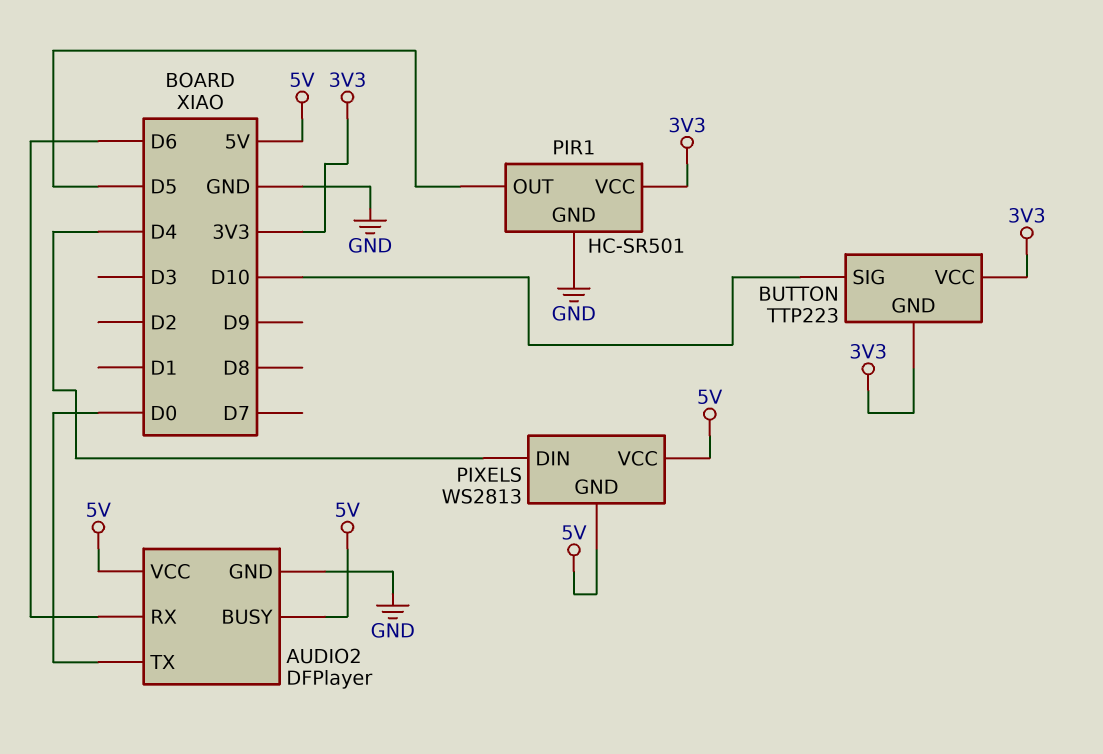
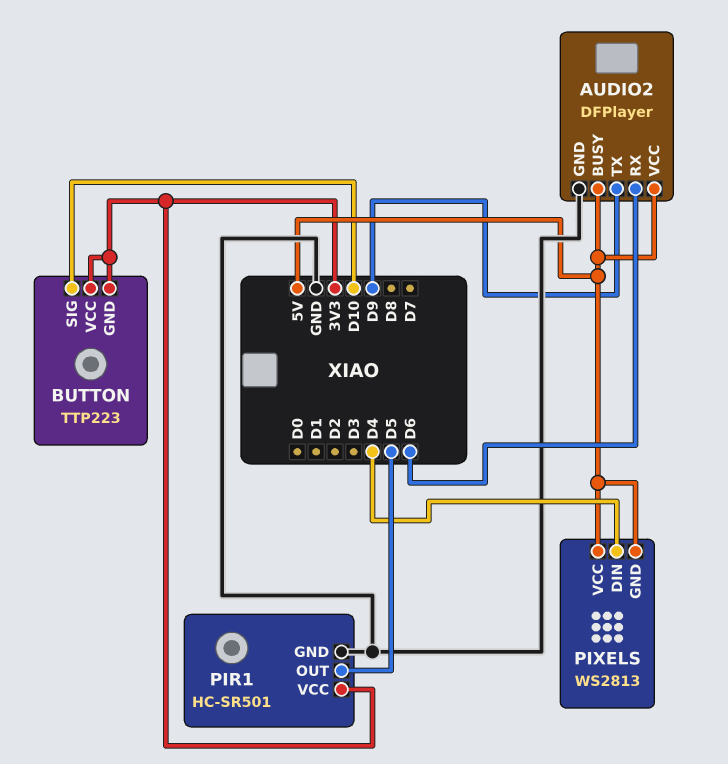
AUDIO2 pin TX: D0 -> D9

